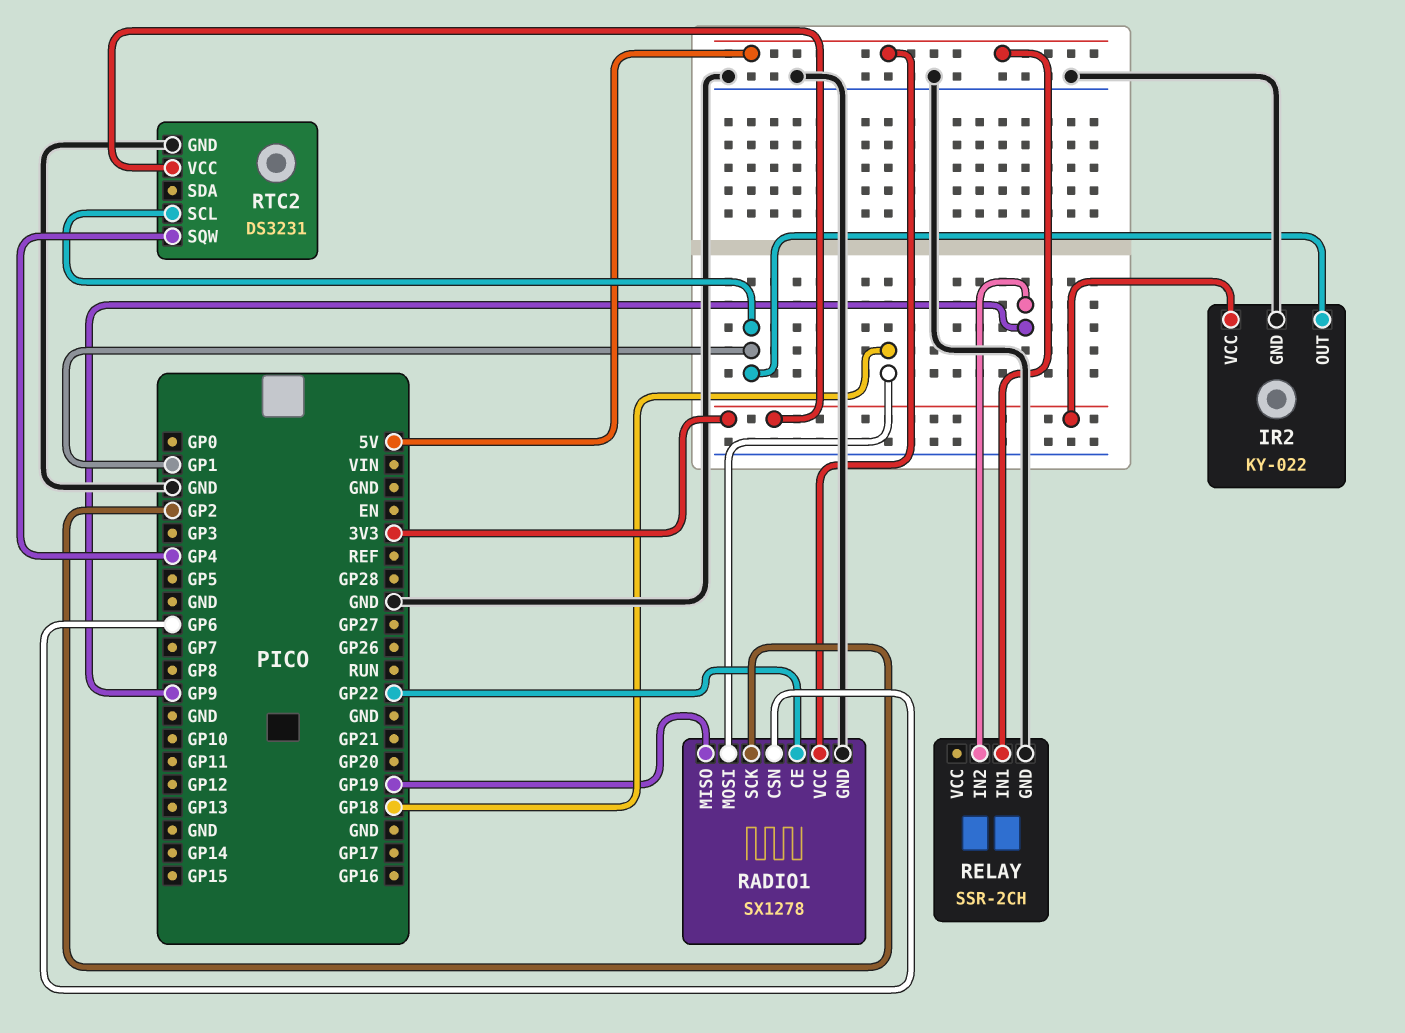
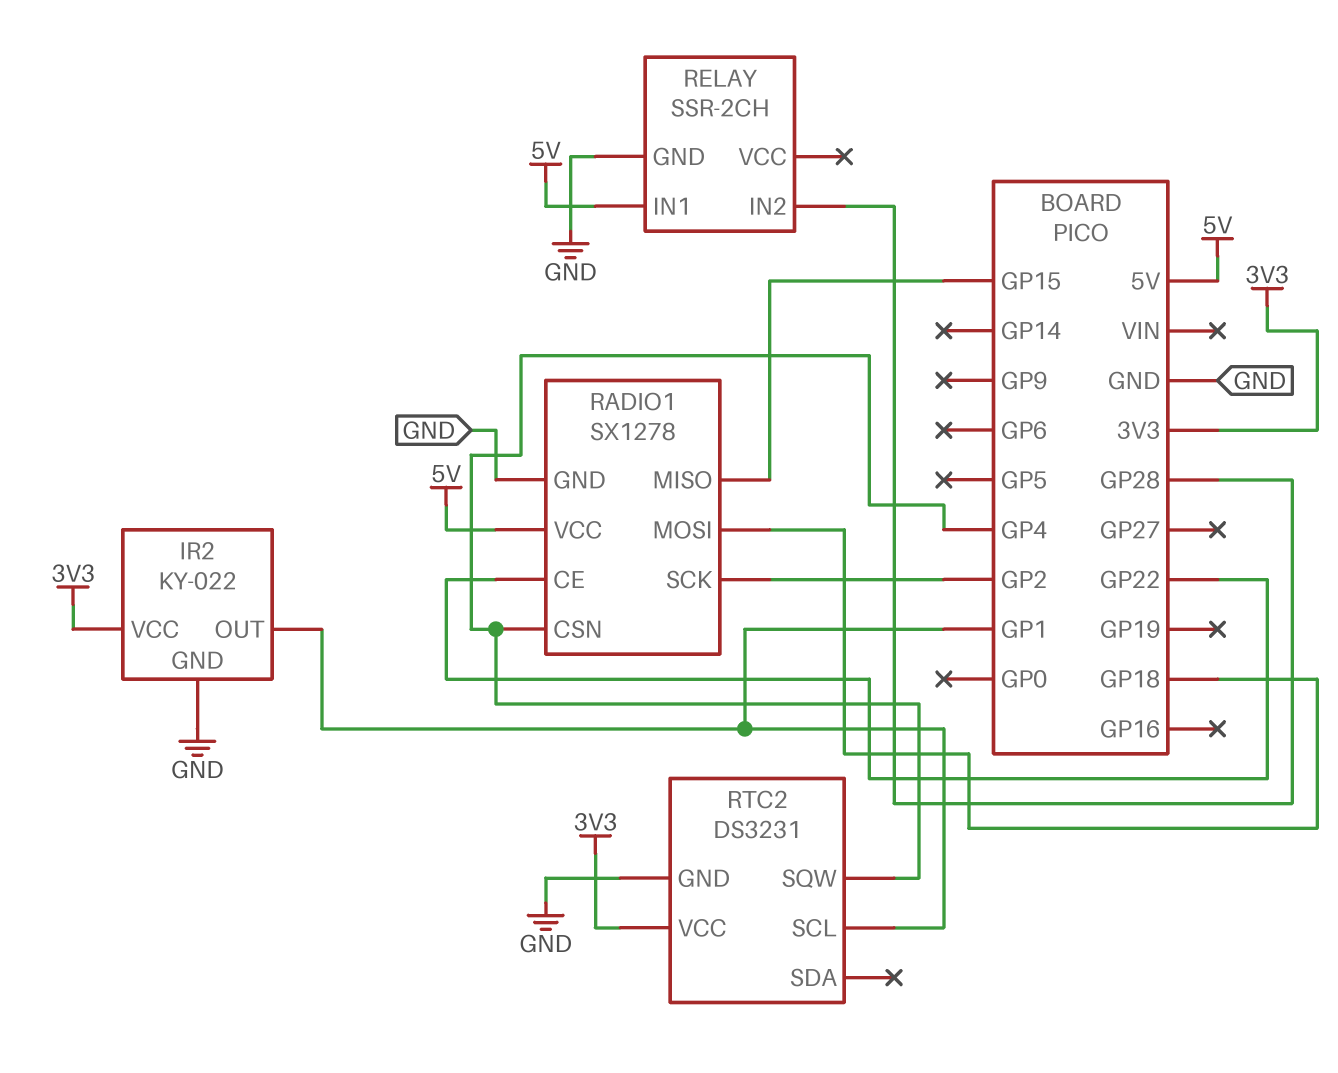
RADIO1 pin CSN: GP6 -> GP4
RADIO1 pin MISO: GP19 -> GP15
RELAY pin IN2: GP9 -> GP28

